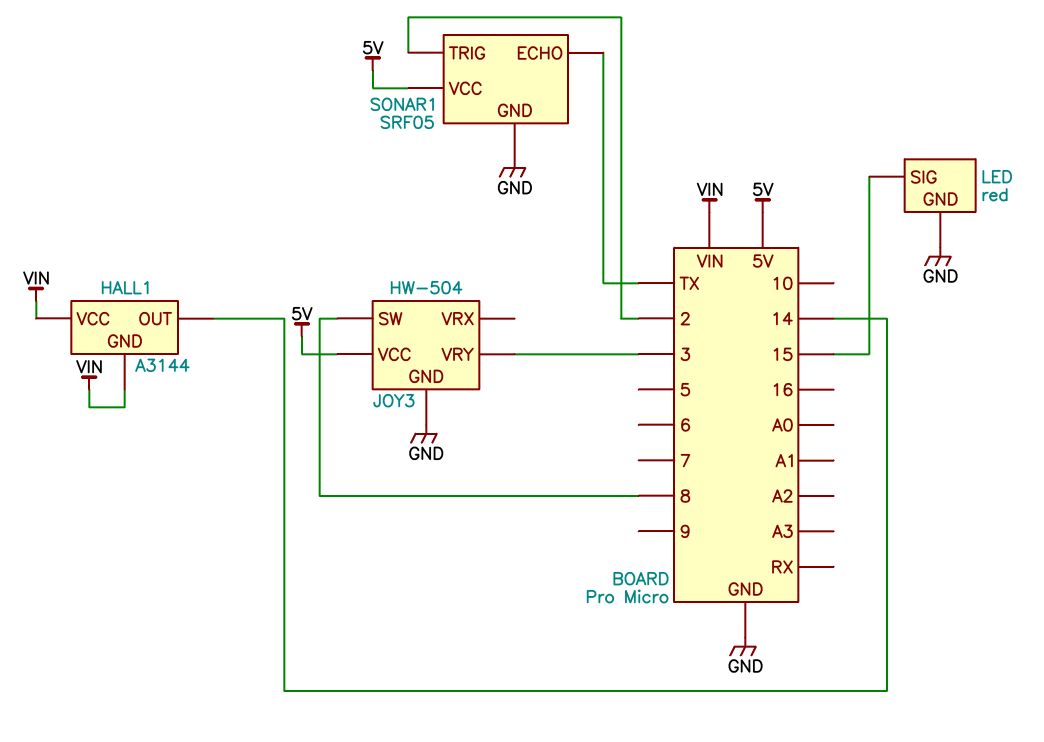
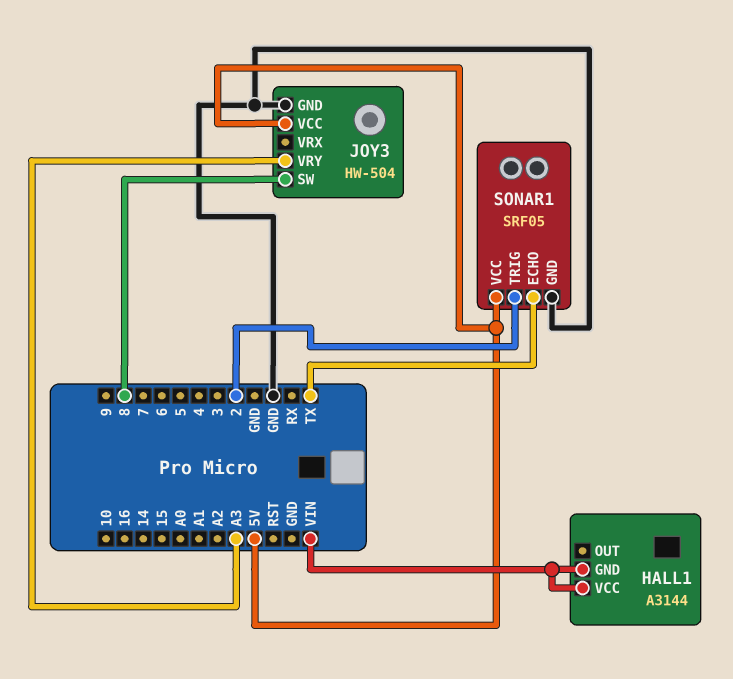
HALL1 pin OUT: 14 -> none
JOY3 pin VRY: 3 -> A3
LED: red -> none
LED pin GND: GND -> none
LED pin SIG: 15 -> none

